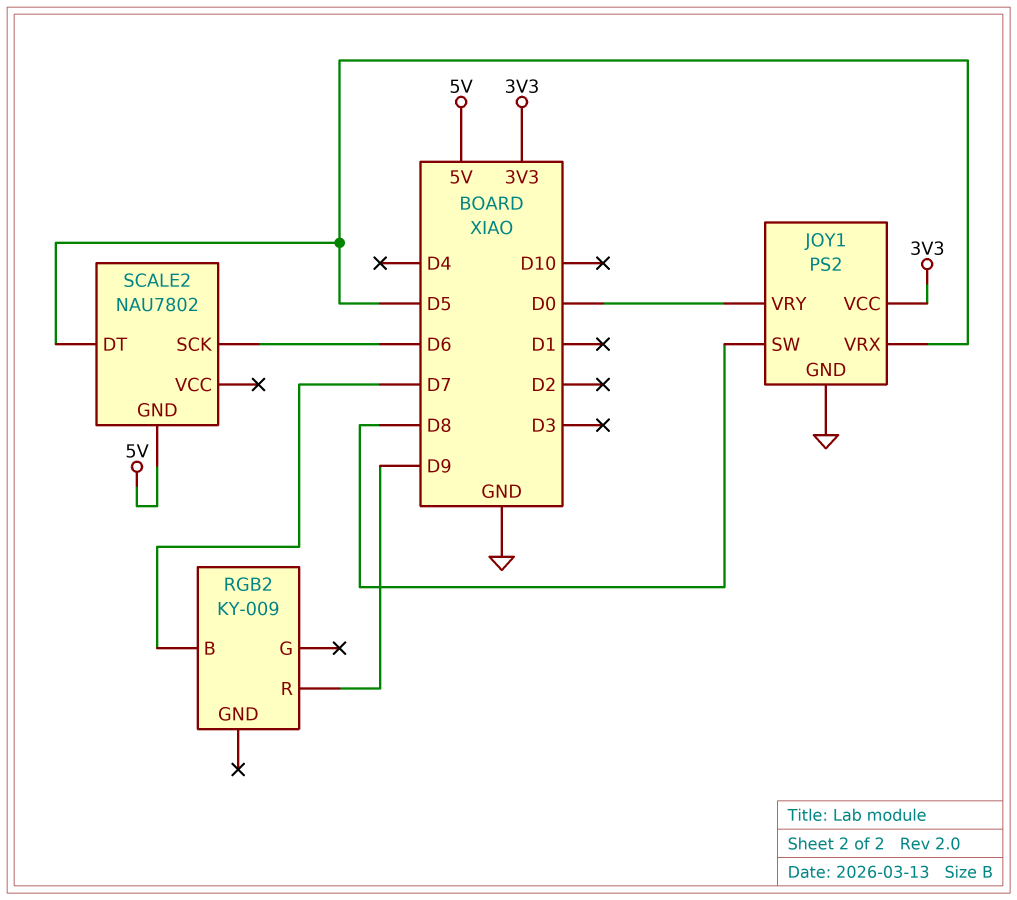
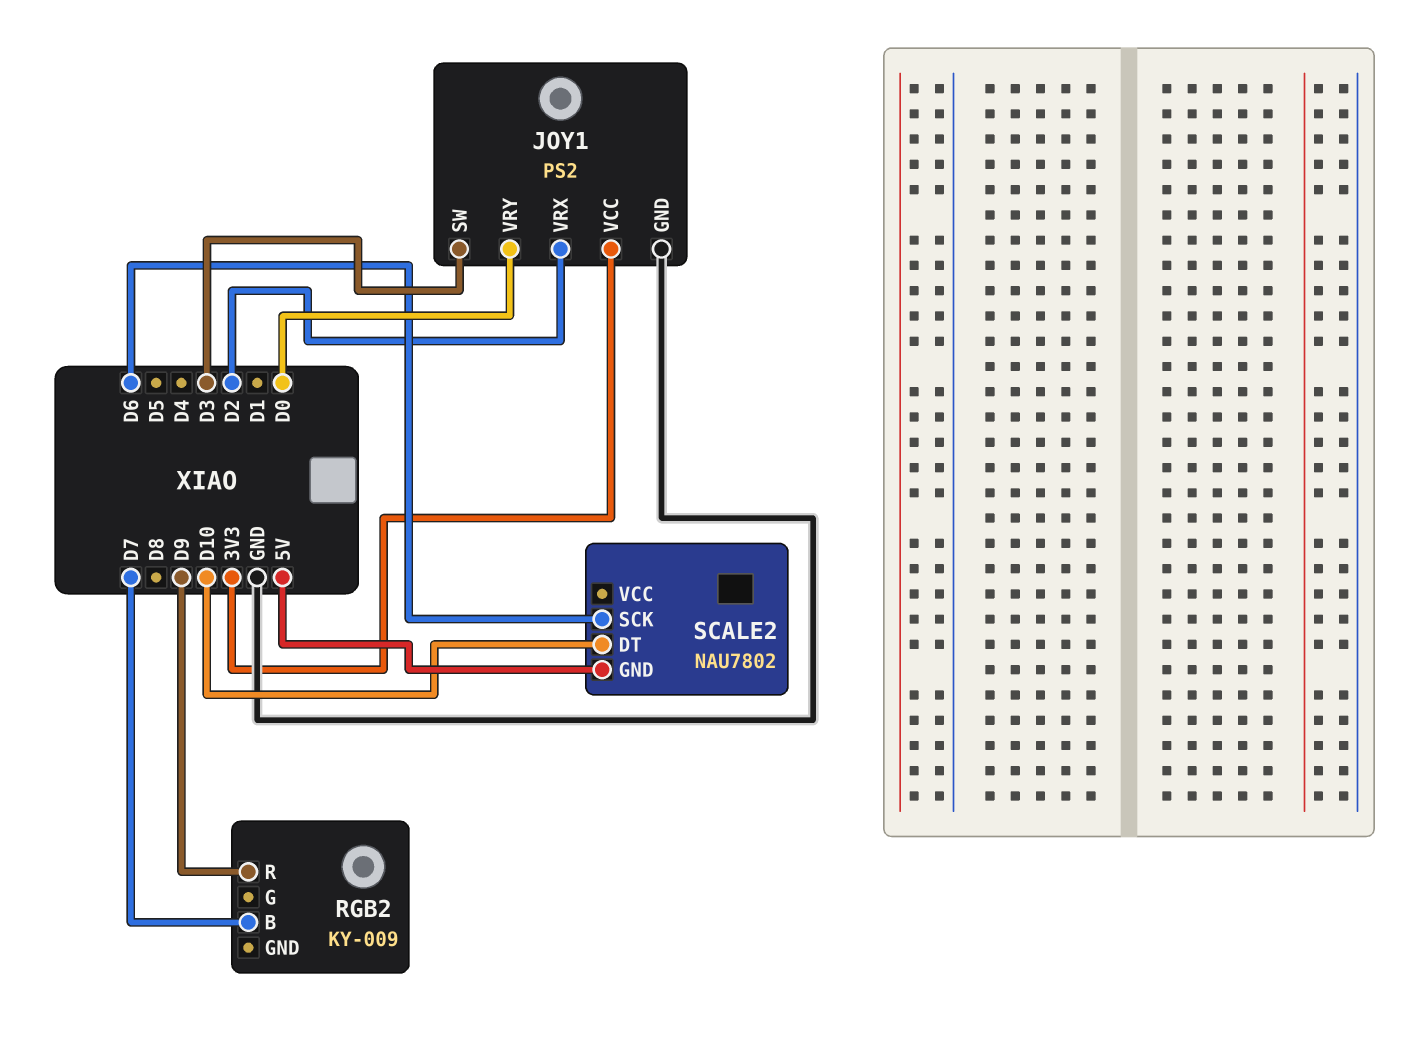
JOY1 pin SW: D8 -> D3
JOY1 pin VRX: D5 -> D2
SCALE2 pin DT: D5 -> D10

